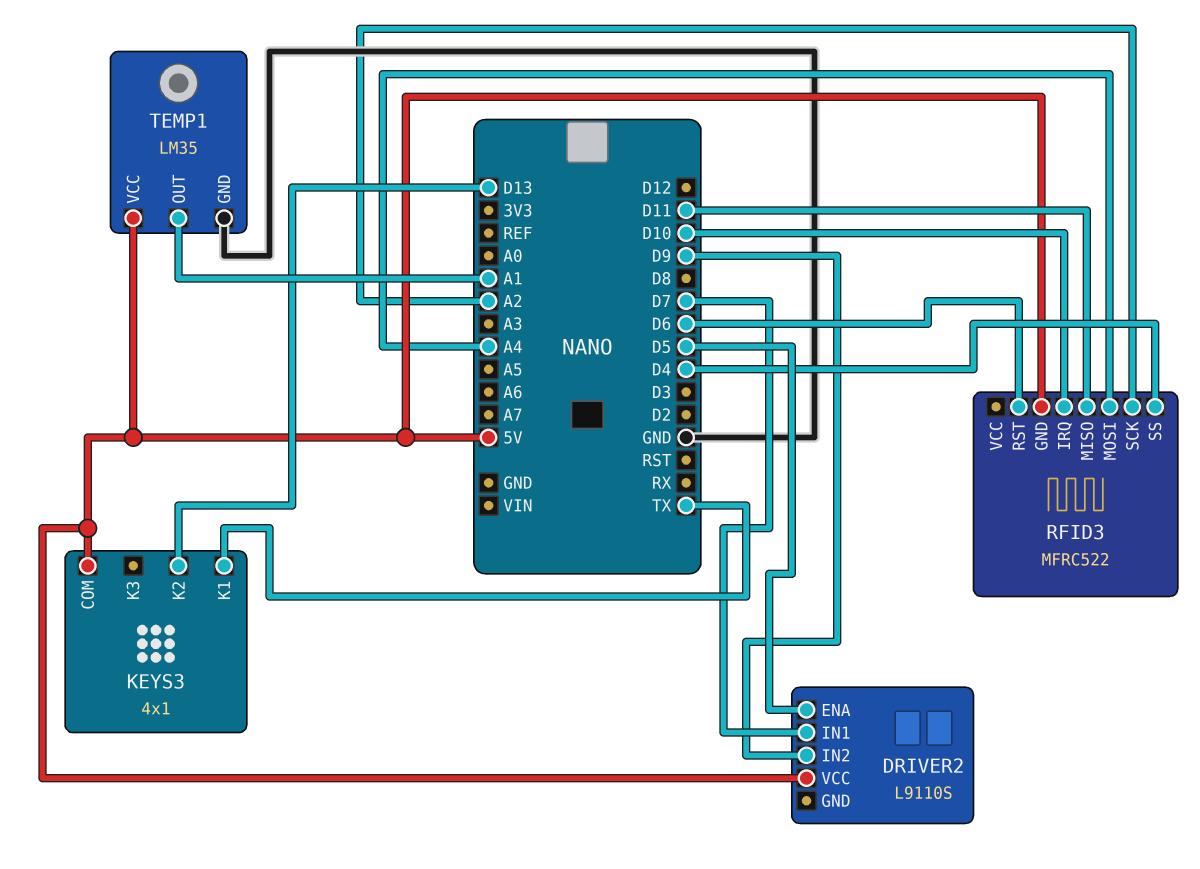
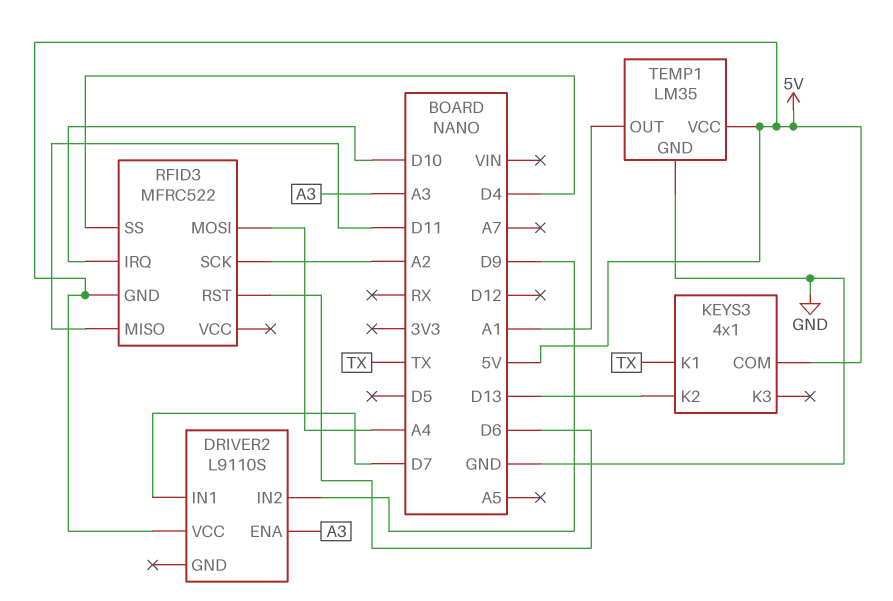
DRIVER2 pin ENA: D5 -> A3

